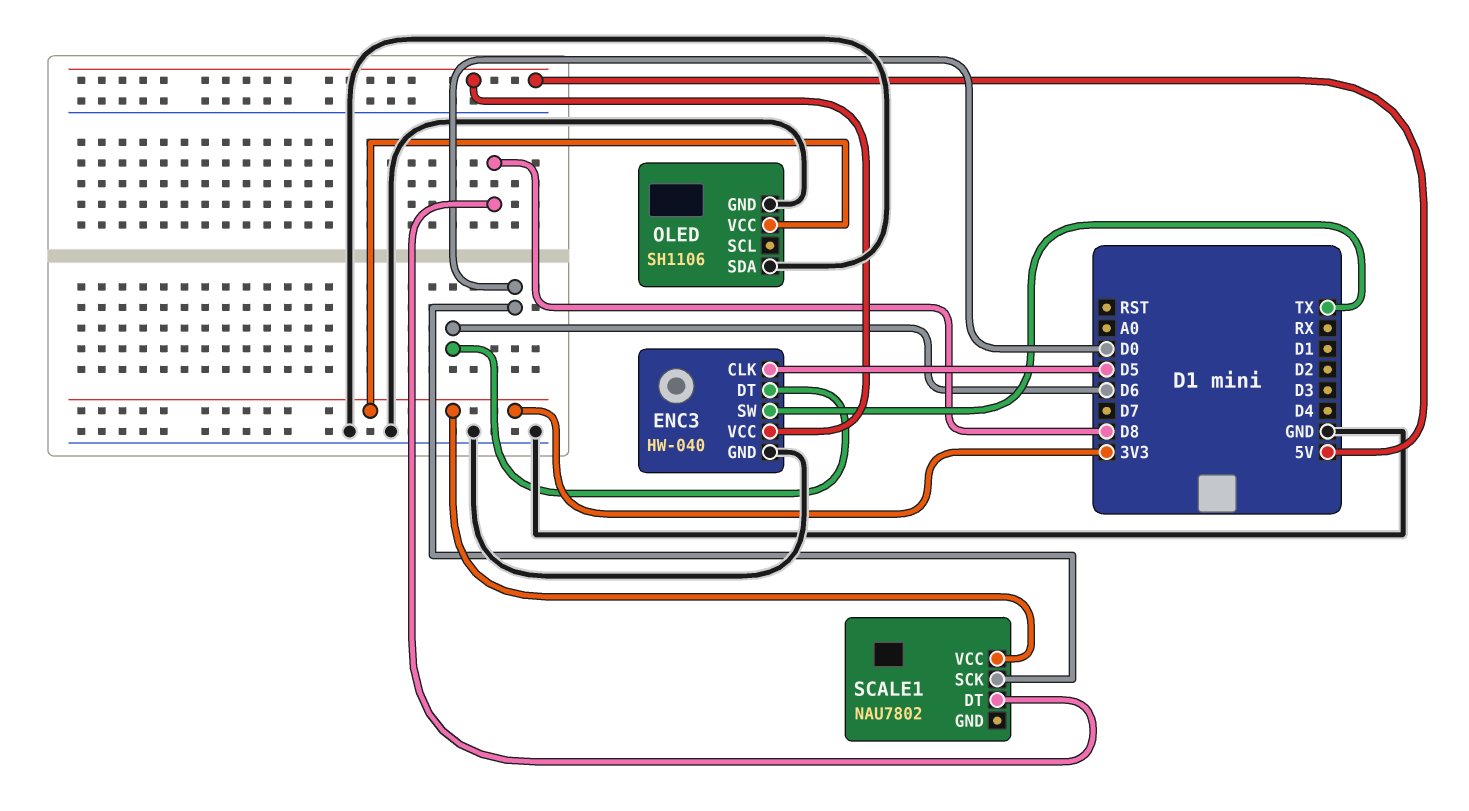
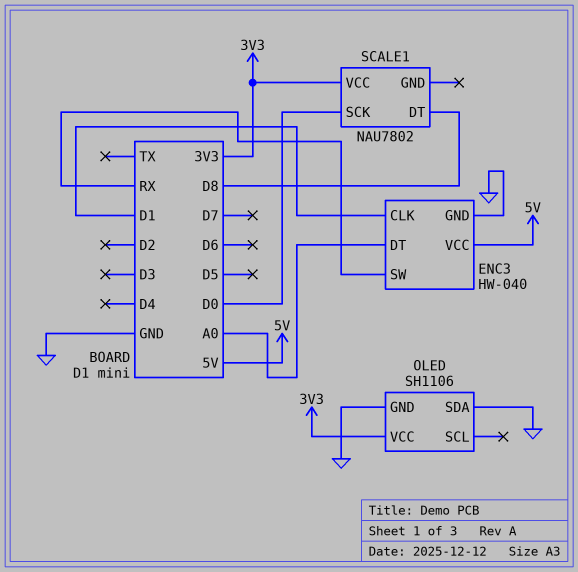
ENC3 pin CLK: D5 -> D1
ENC3 pin DT: D6 -> A0
ENC3 pin SW: TX -> RX

